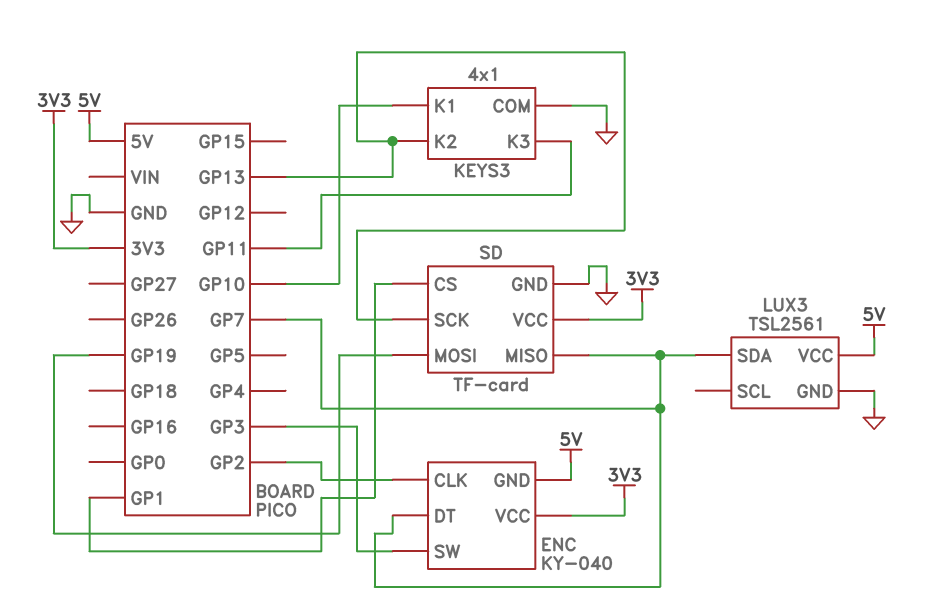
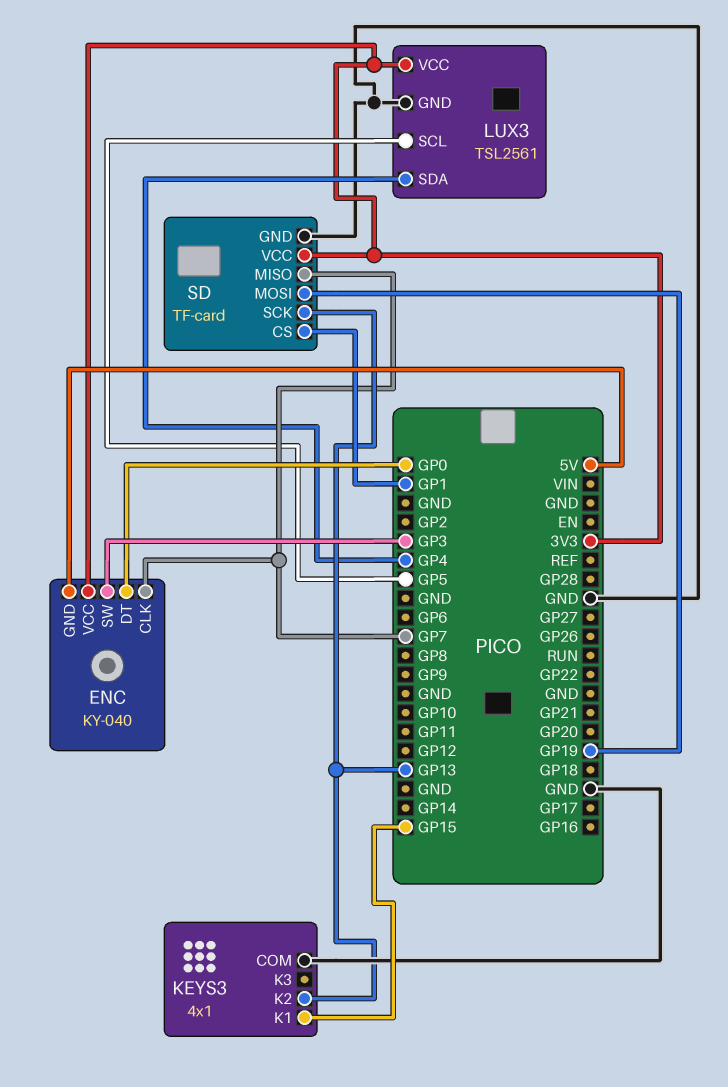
ENC pin CLK: GP2 -> GP7
ENC pin DT: GP7 -> GP0
KEYS3 pin K1: GP10 -> GP15
KEYS3 pin K3: GP11 -> none
LUX3 pin SCL: none -> GP5
LUX3 pin SDA: GP7 -> GP4
LUX3 pin VCC: 5V -> 3V3

